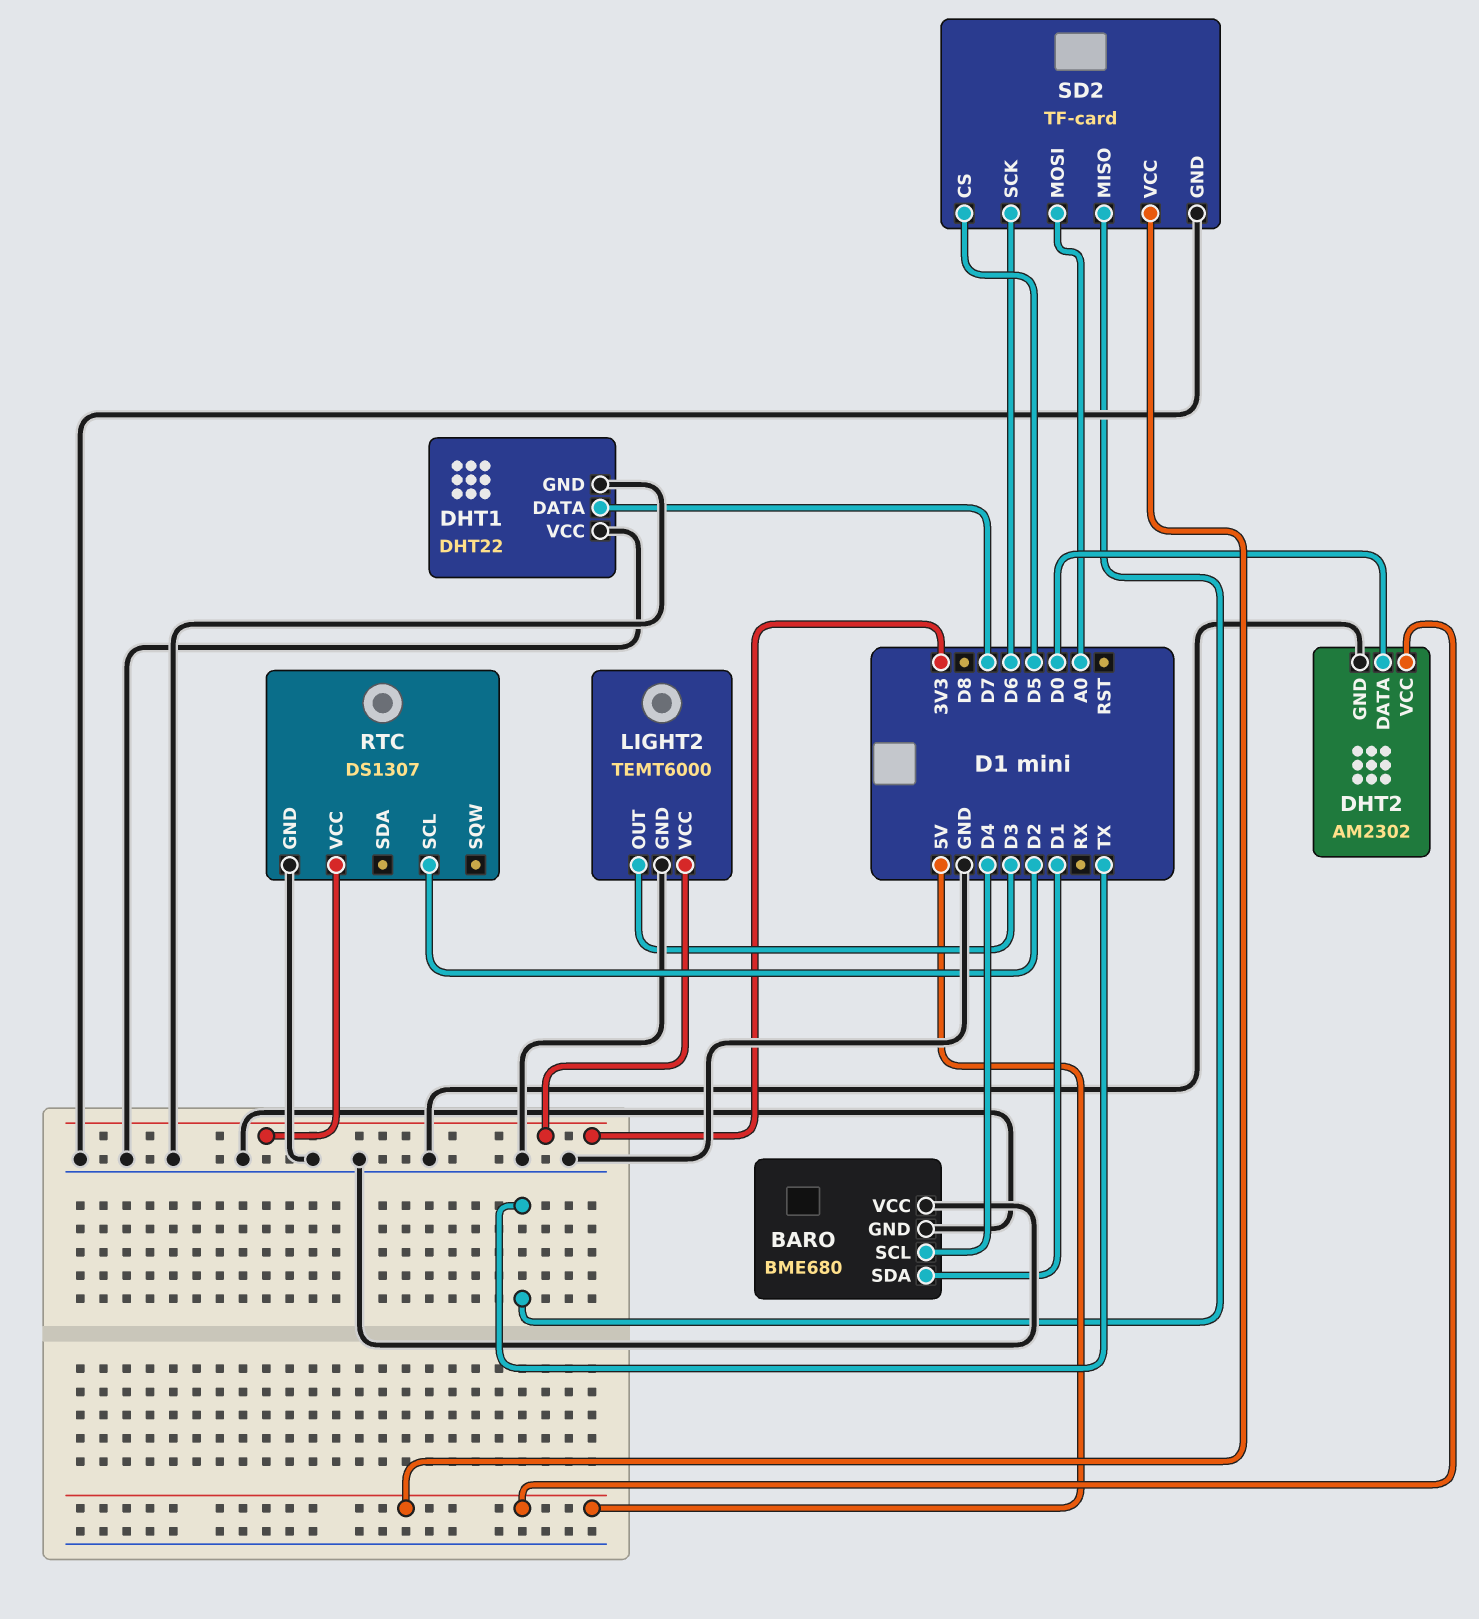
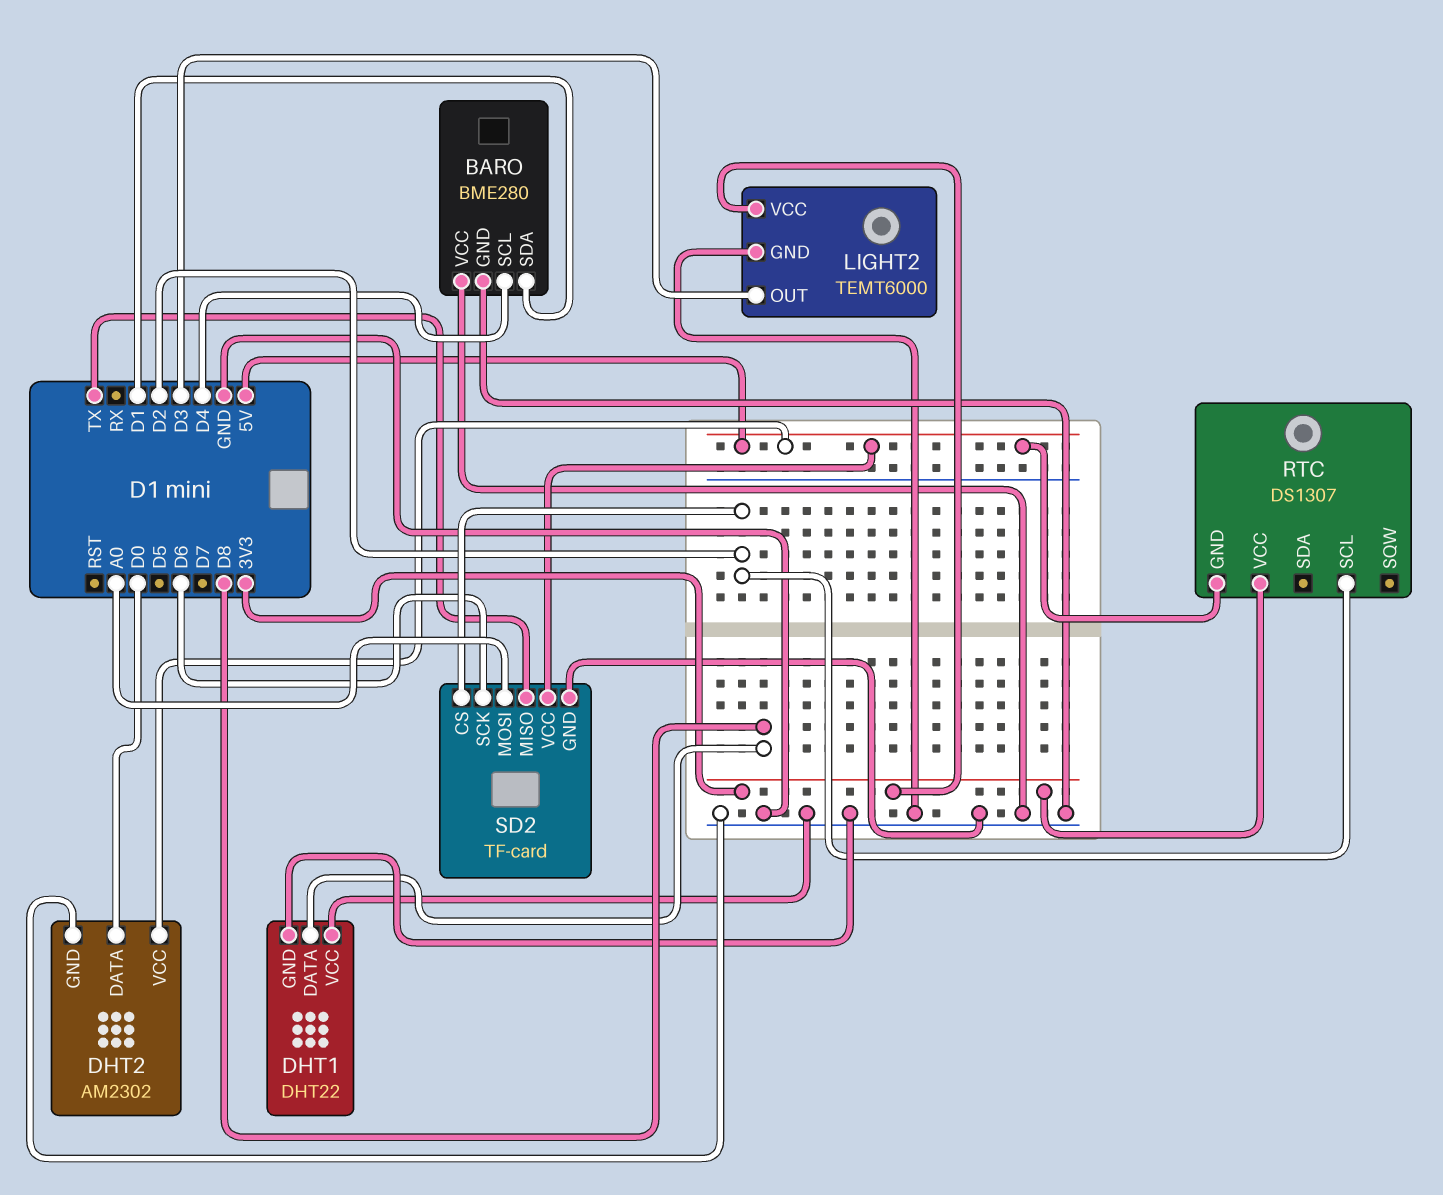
BARO: BME680 -> BME280
DHT1 pin DATA: D7 -> D8
RTC pin GND: GND -> 5V
SD2 pin CS: D5 -> D2

